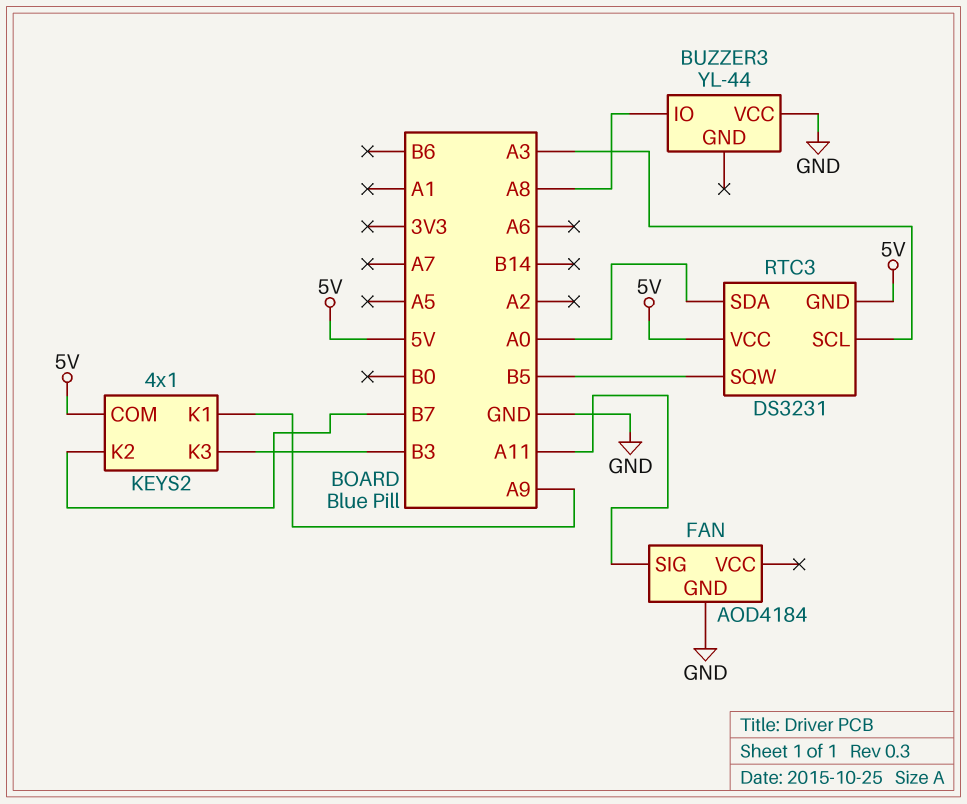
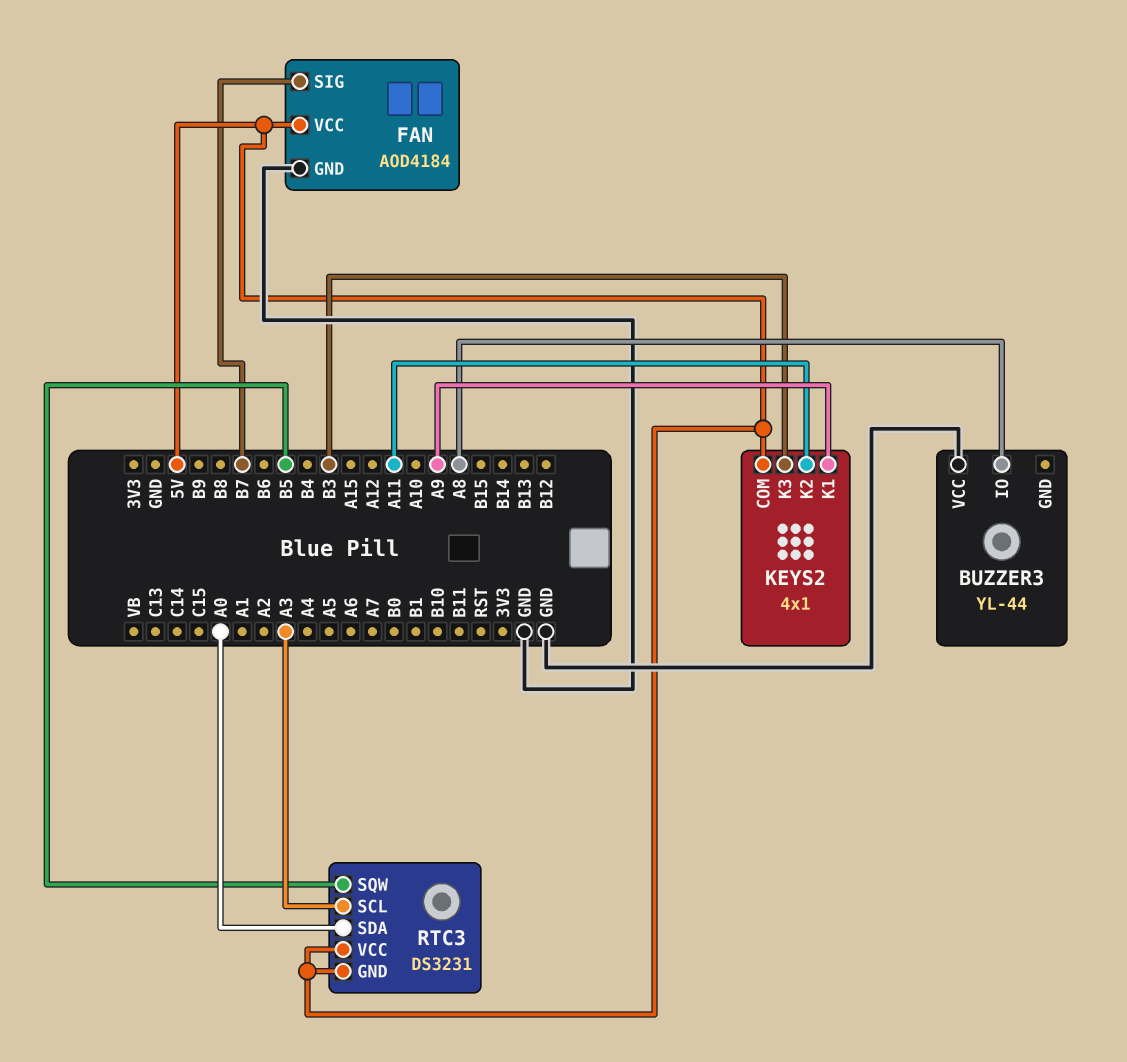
FAN pin SIG: A11 -> B7
FAN pin VCC: none -> 5V
KEYS2 pin K2: B7 -> A11

